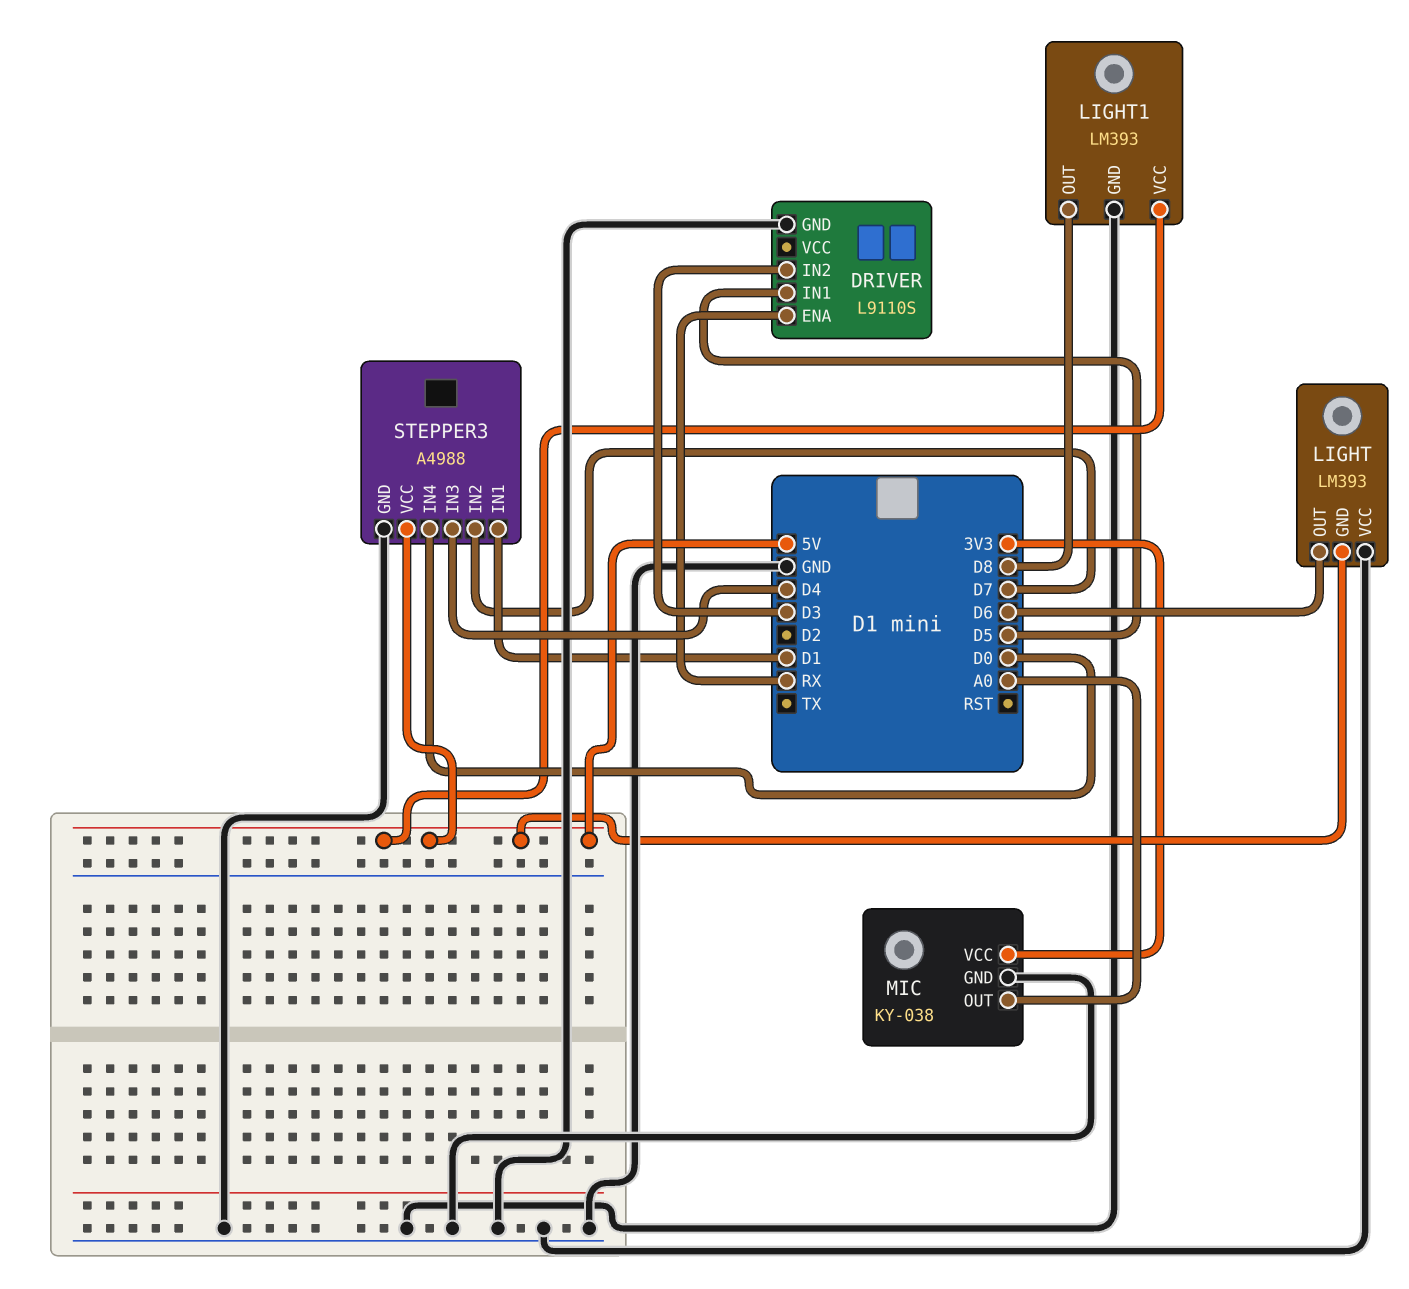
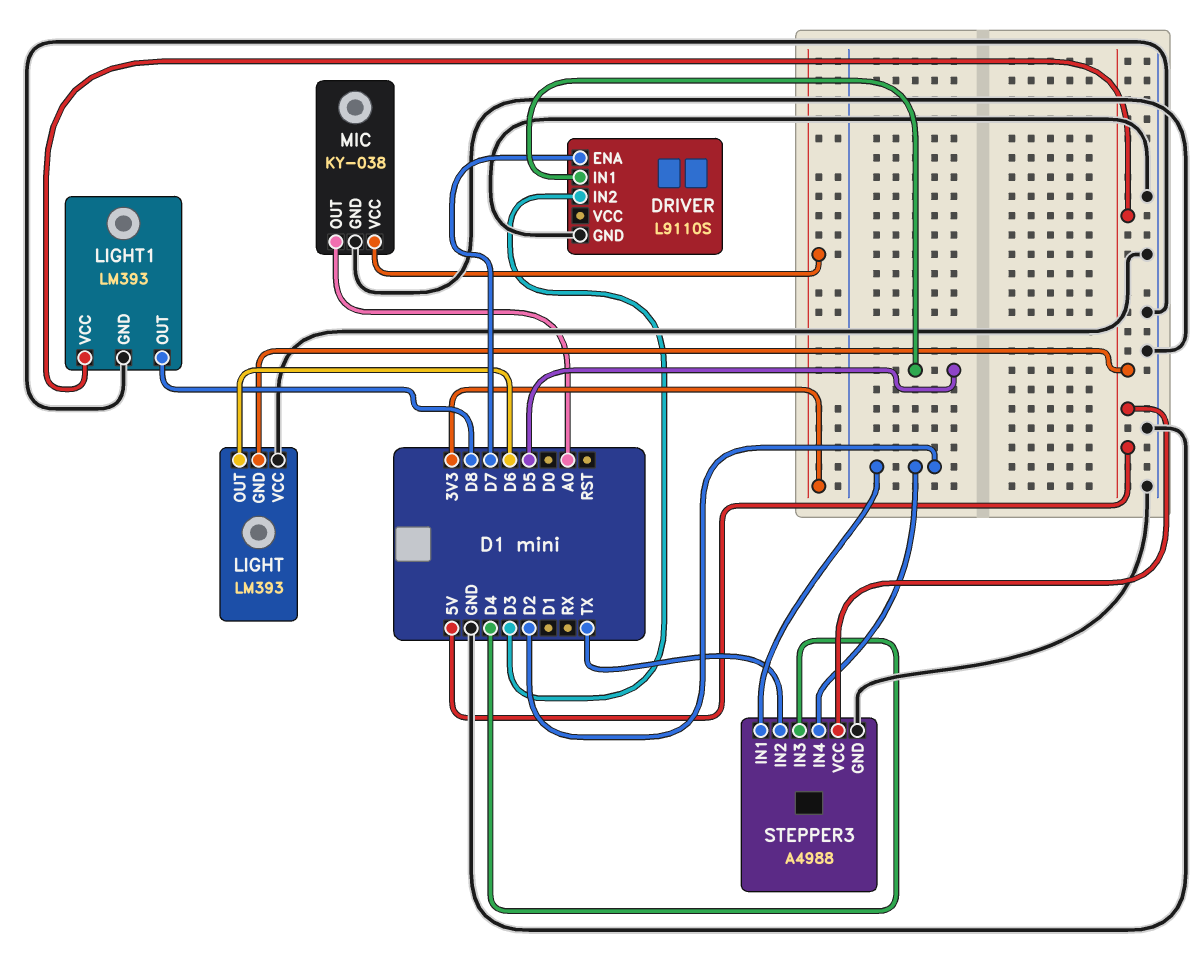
DRIVER pin ENA: RX -> D7
STEPPER3 pin IN1: D1 -> D2
STEPPER3 pin IN2: D7 -> TX
STEPPER3 pin IN4: D0 -> D2

